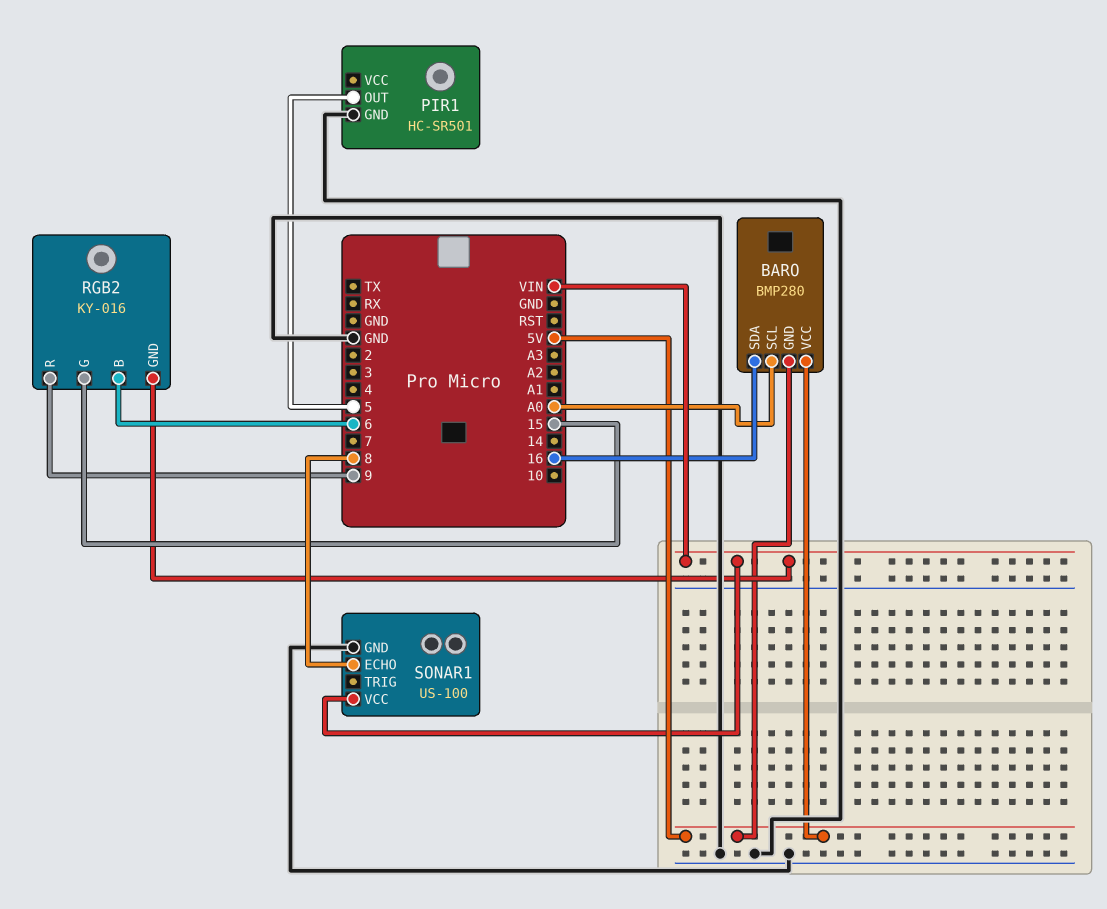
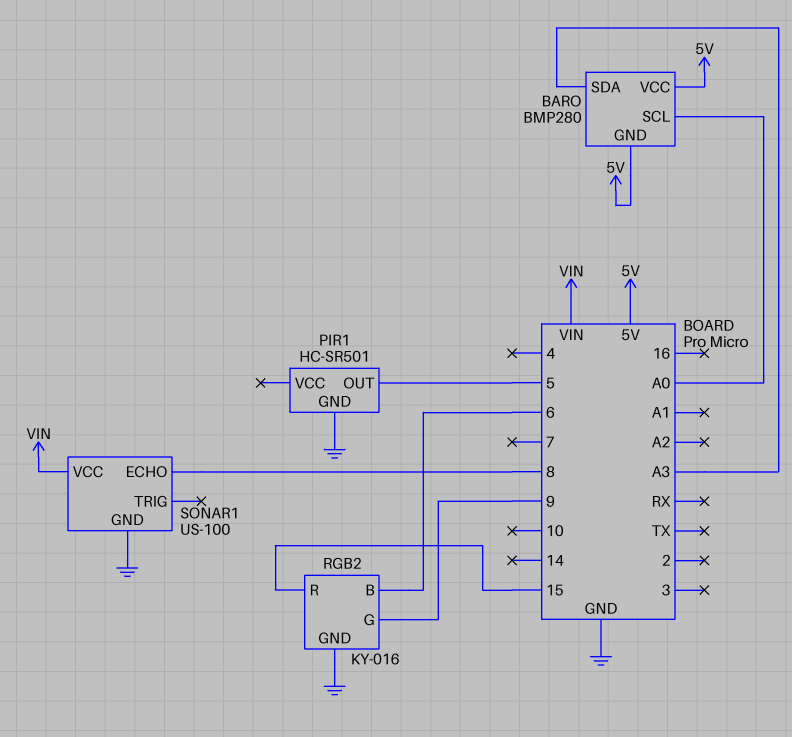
BARO pin SDA: 16 -> A3
RGB2 pin G: 15 -> 9
RGB2 pin GND: VIN -> GND
RGB2 pin R: 9 -> 15

